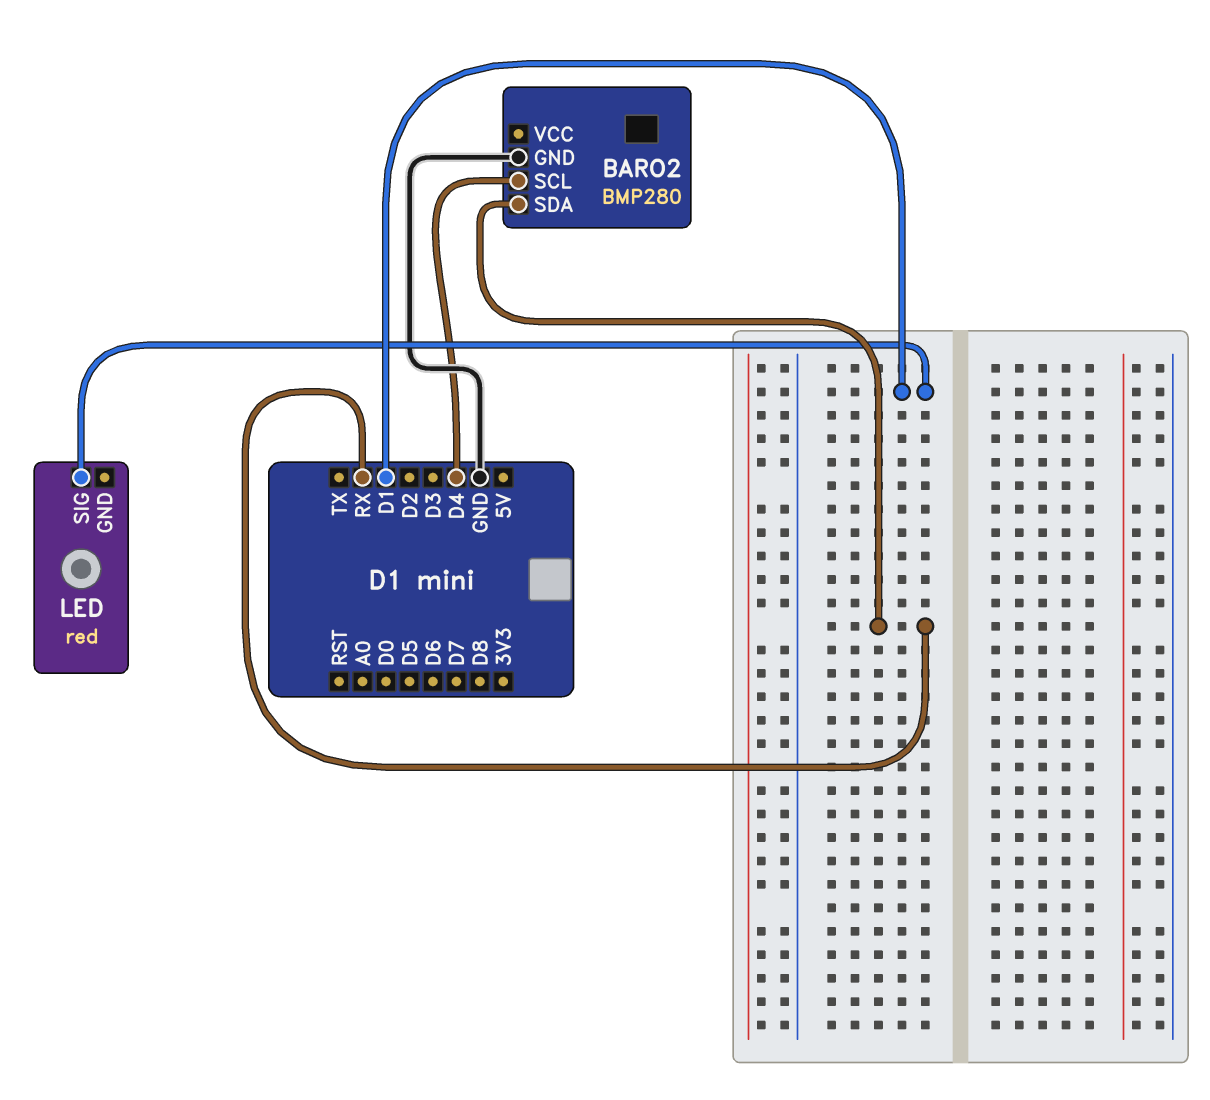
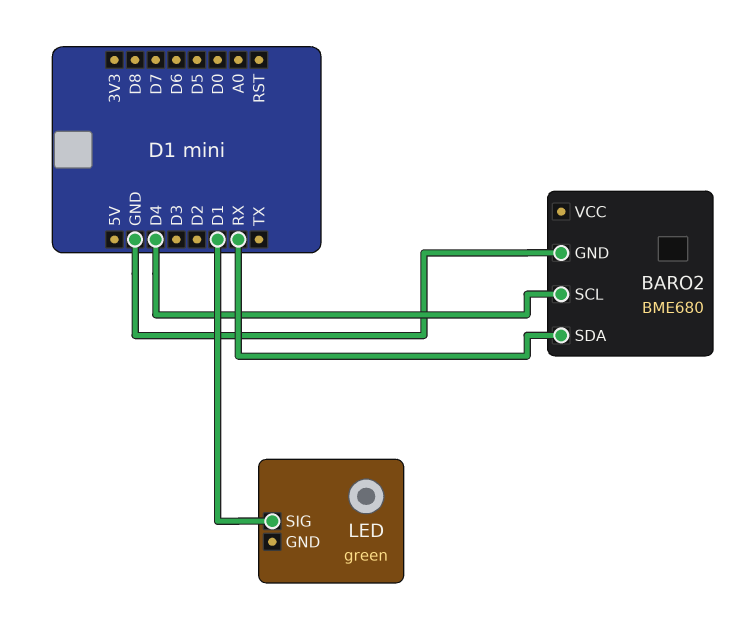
BARO2: BMP280 -> BME680
LED: red -> green

